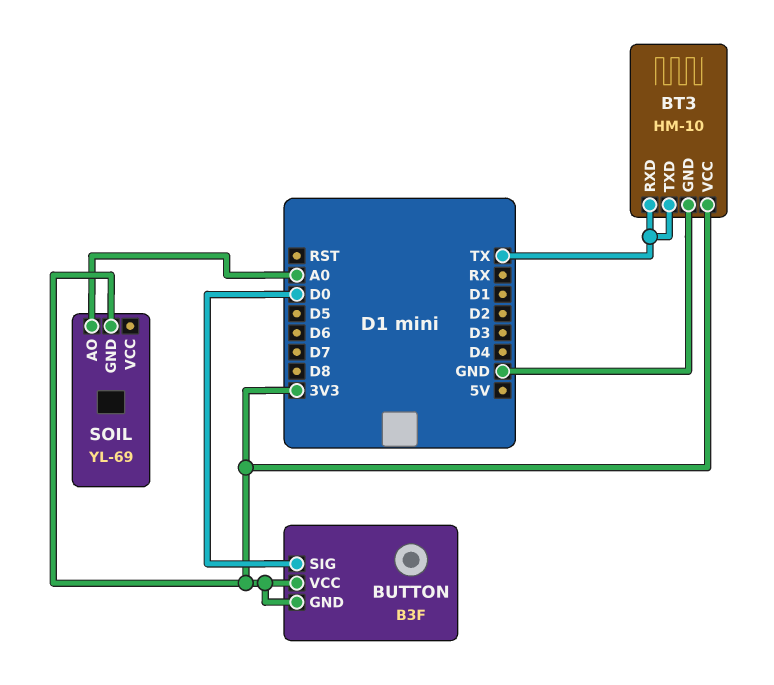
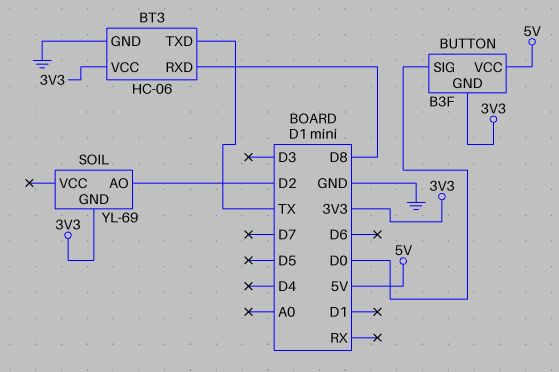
BT3: HM-10 -> HC-06
BT3 pin RXD: TX -> D8
BUTTON pin VCC: 3V3 -> 5V
SOIL pin AO: A0 -> D2

